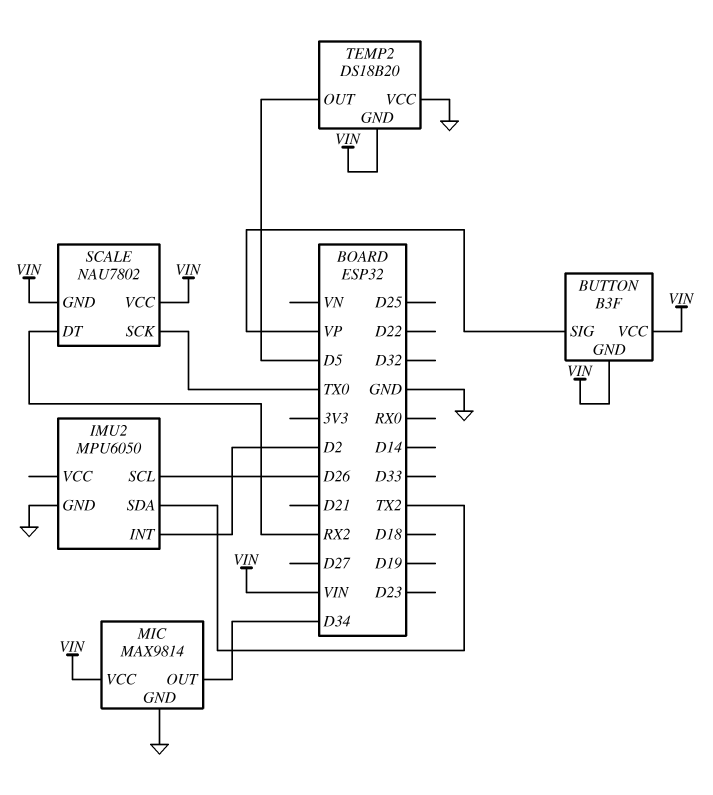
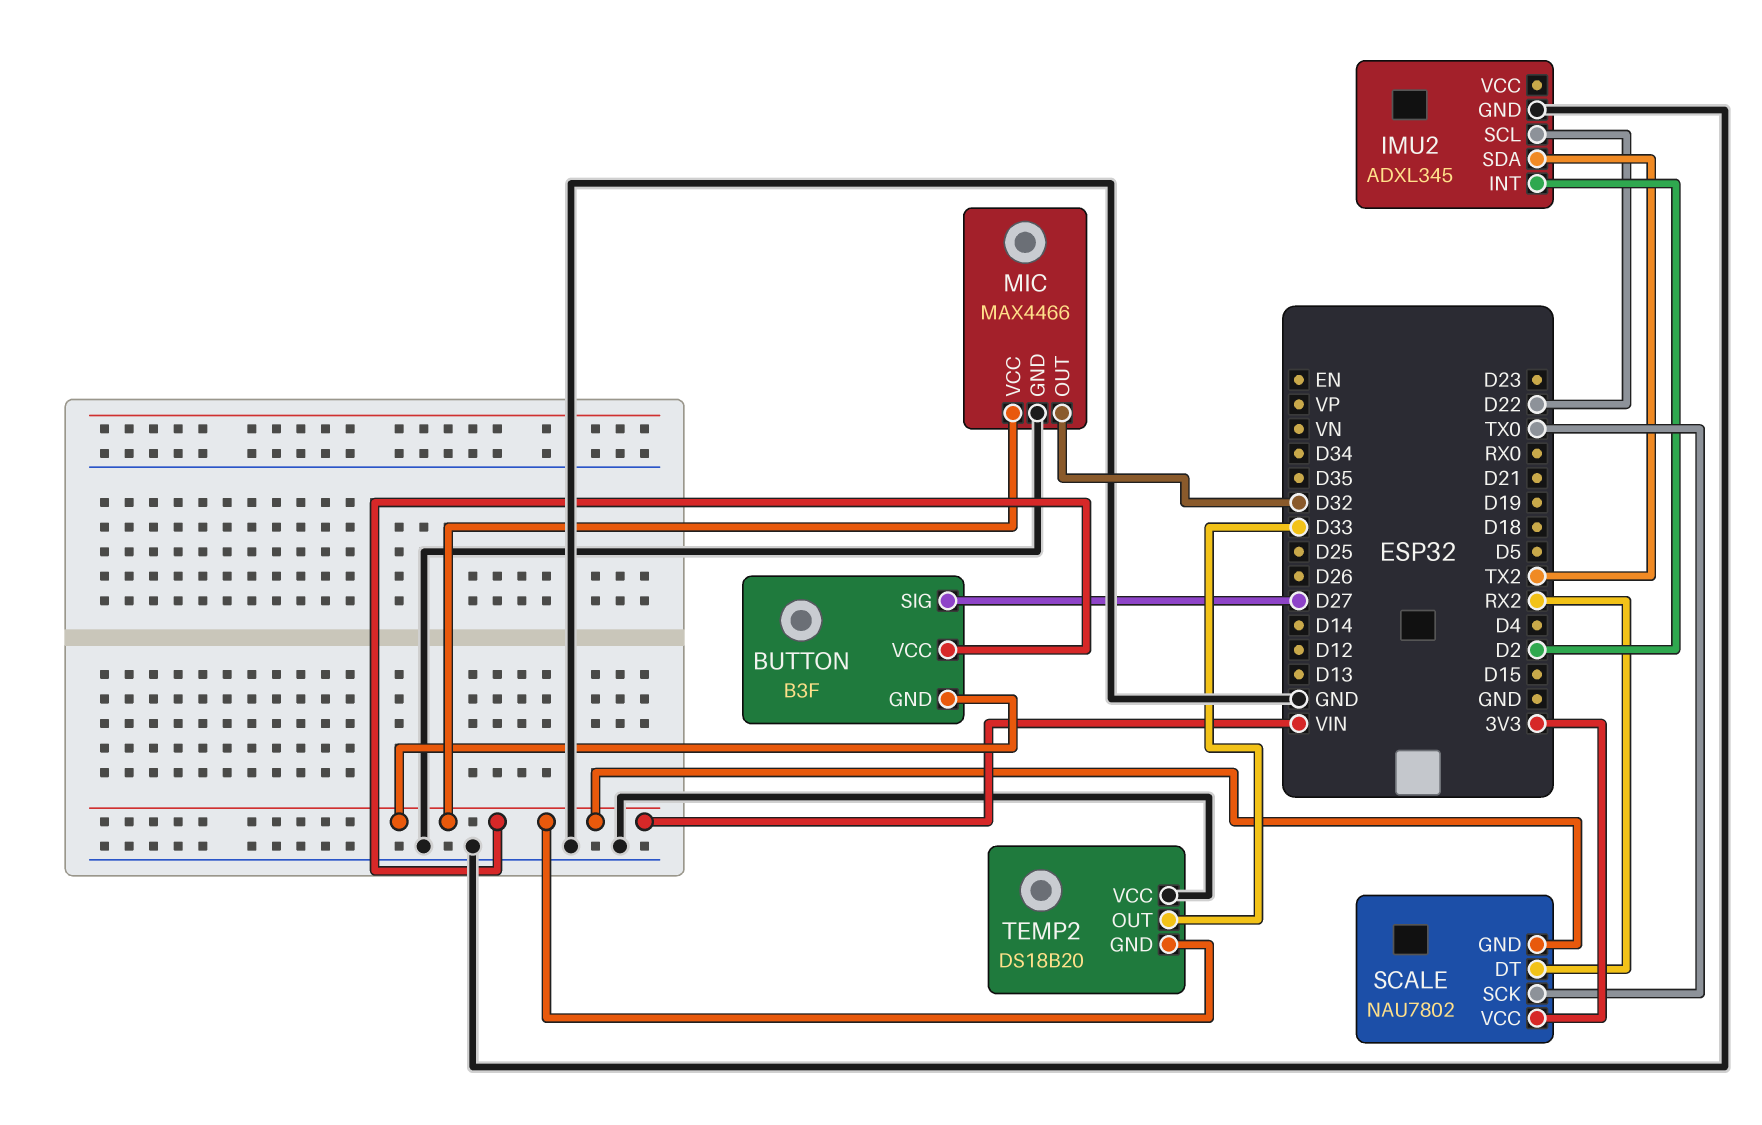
BUTTON pin SIG: VP -> D27
IMU2: MPU6050 -> ADXL345
IMU2 pin SCL: D26 -> D22
MIC: MAX9814 -> MAX4466
MIC pin OUT: D34 -> D32
SCALE pin VCC: VIN -> 3V3
TEMP2 pin OUT: D5 -> D33

